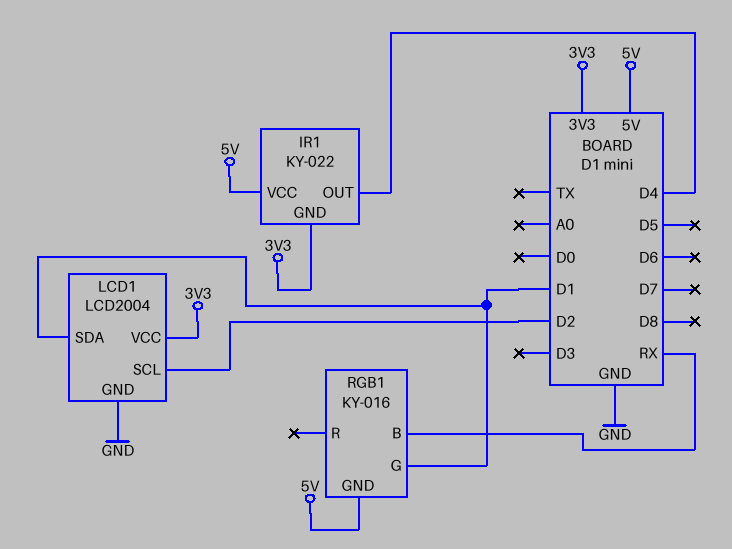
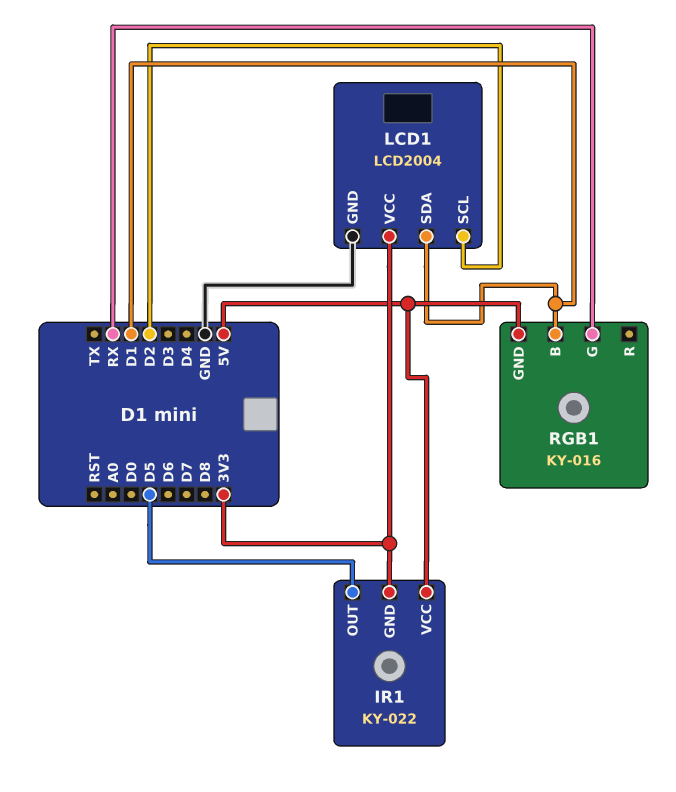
IR1 pin OUT: D4 -> D5
RGB1 pin B: RX -> D1
RGB1 pin G: D1 -> RX

